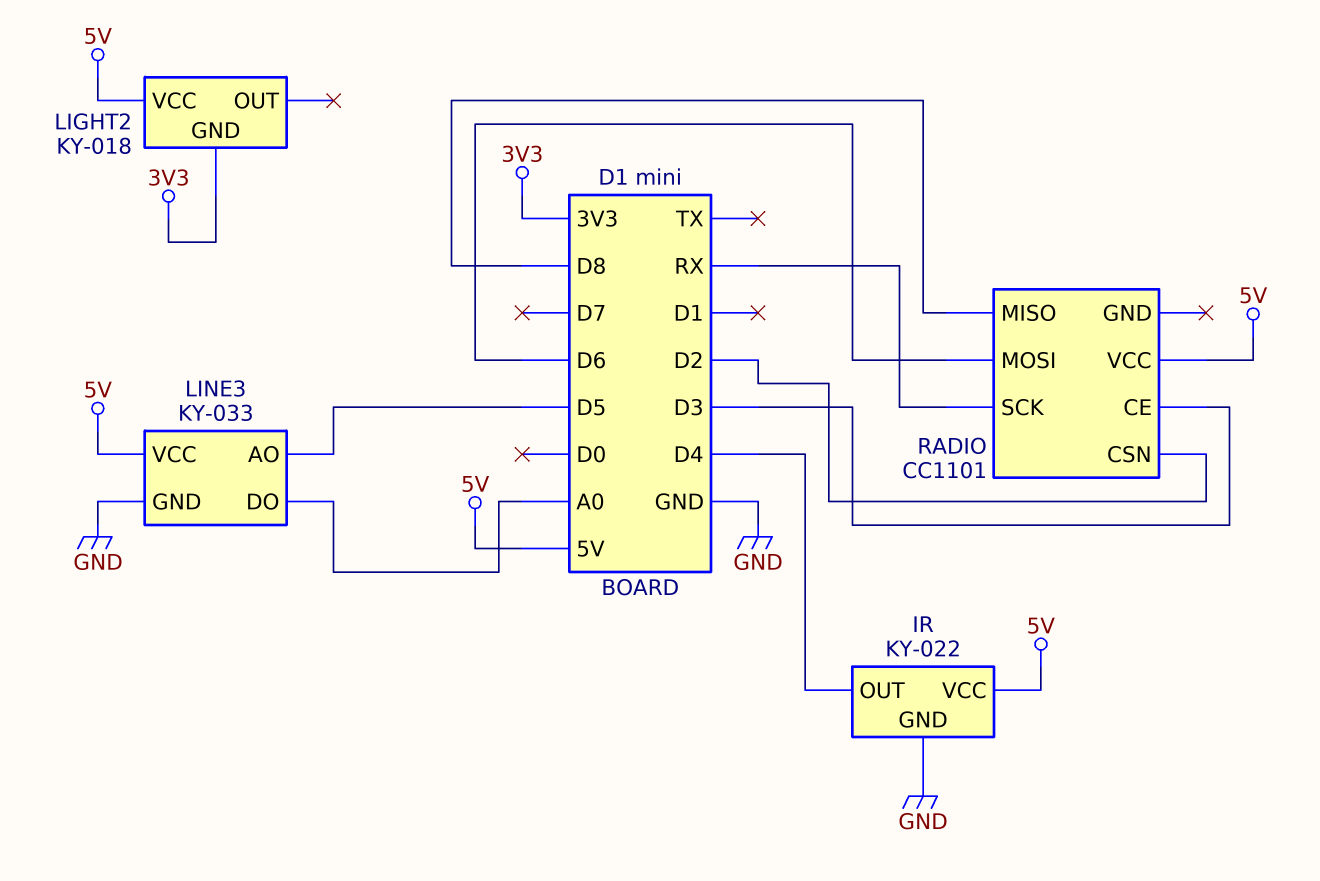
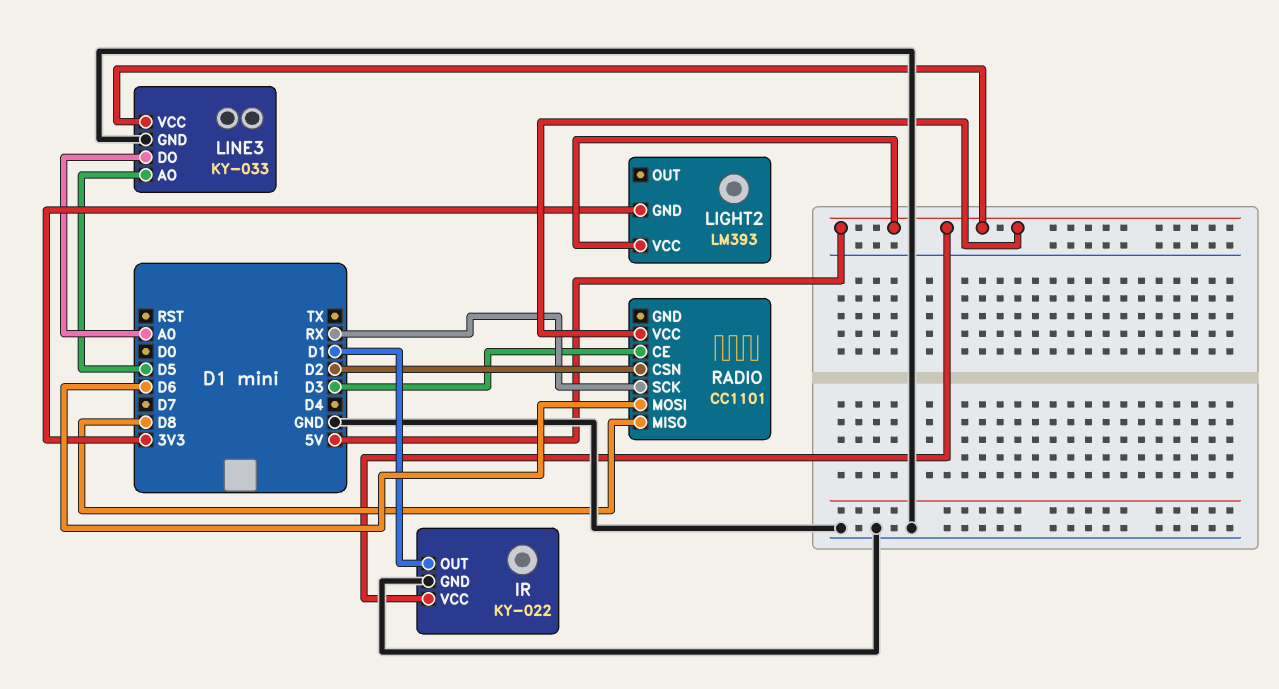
IR pin OUT: D4 -> D1
LIGHT2: KY-018 -> LM393

